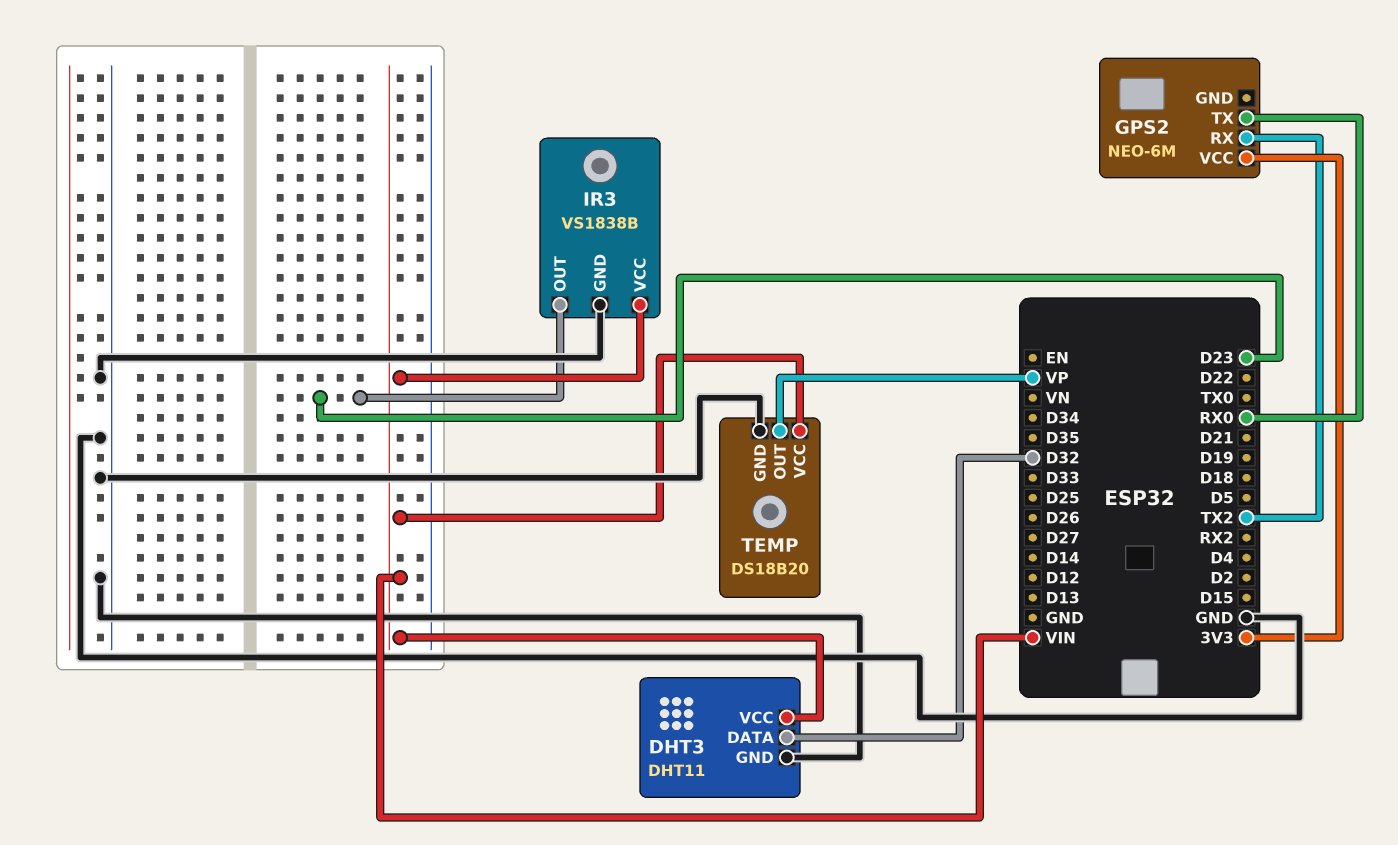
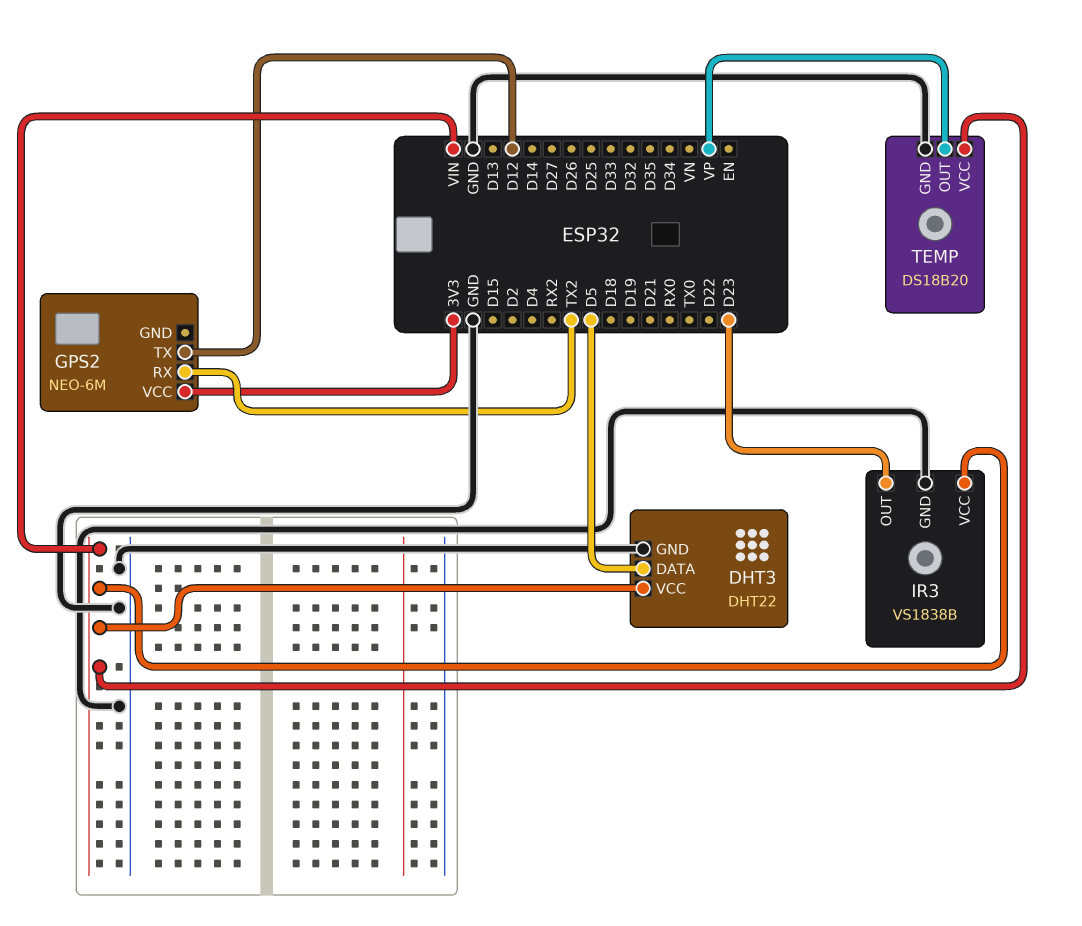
DHT3: DHT11 -> DHT22
DHT3 pin DATA: D32 -> D5
GPS2 pin TX: RX0 -> D12

